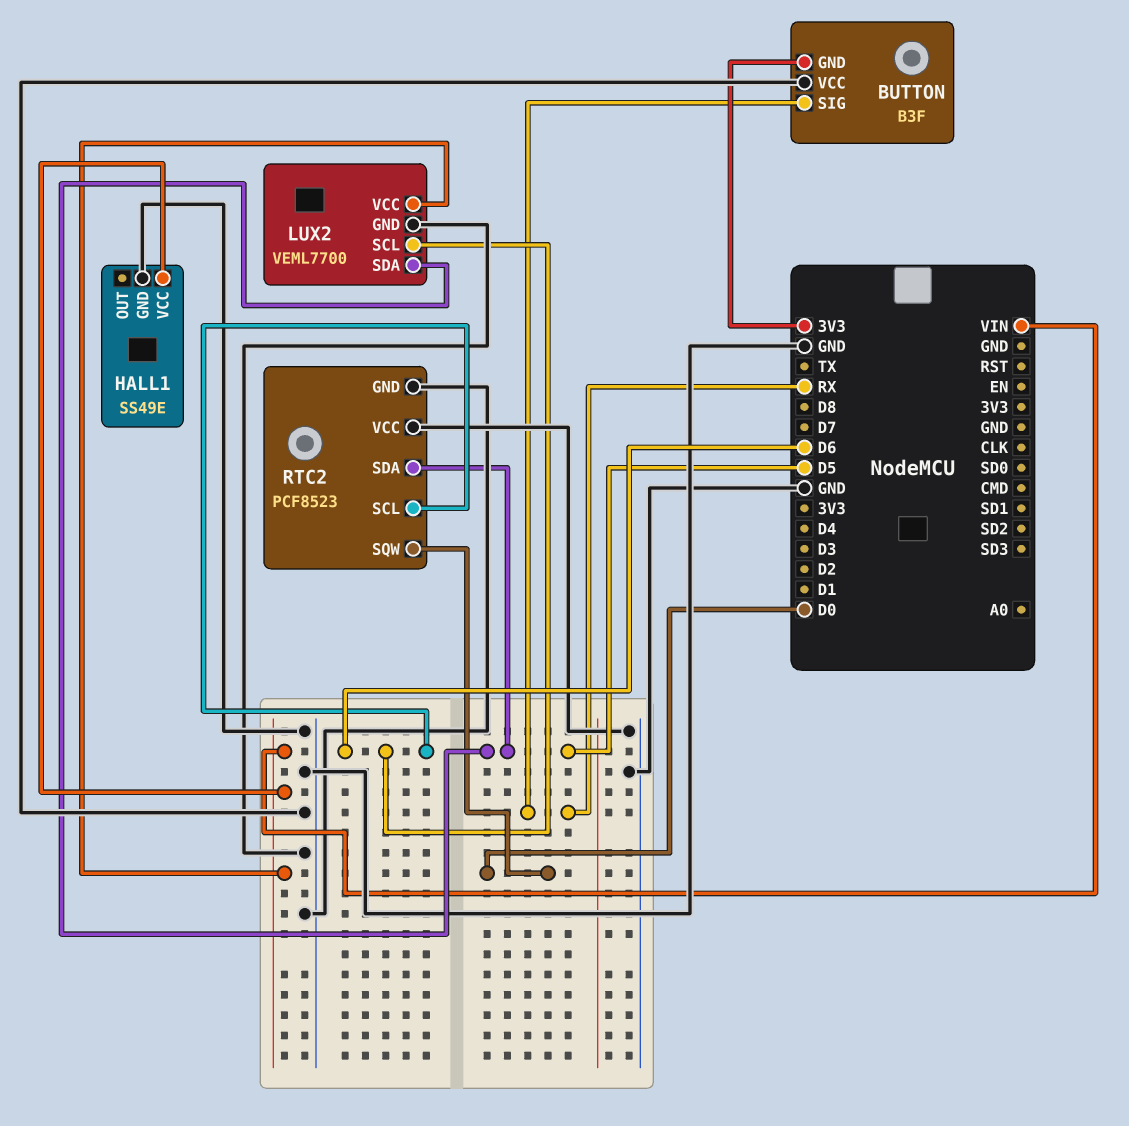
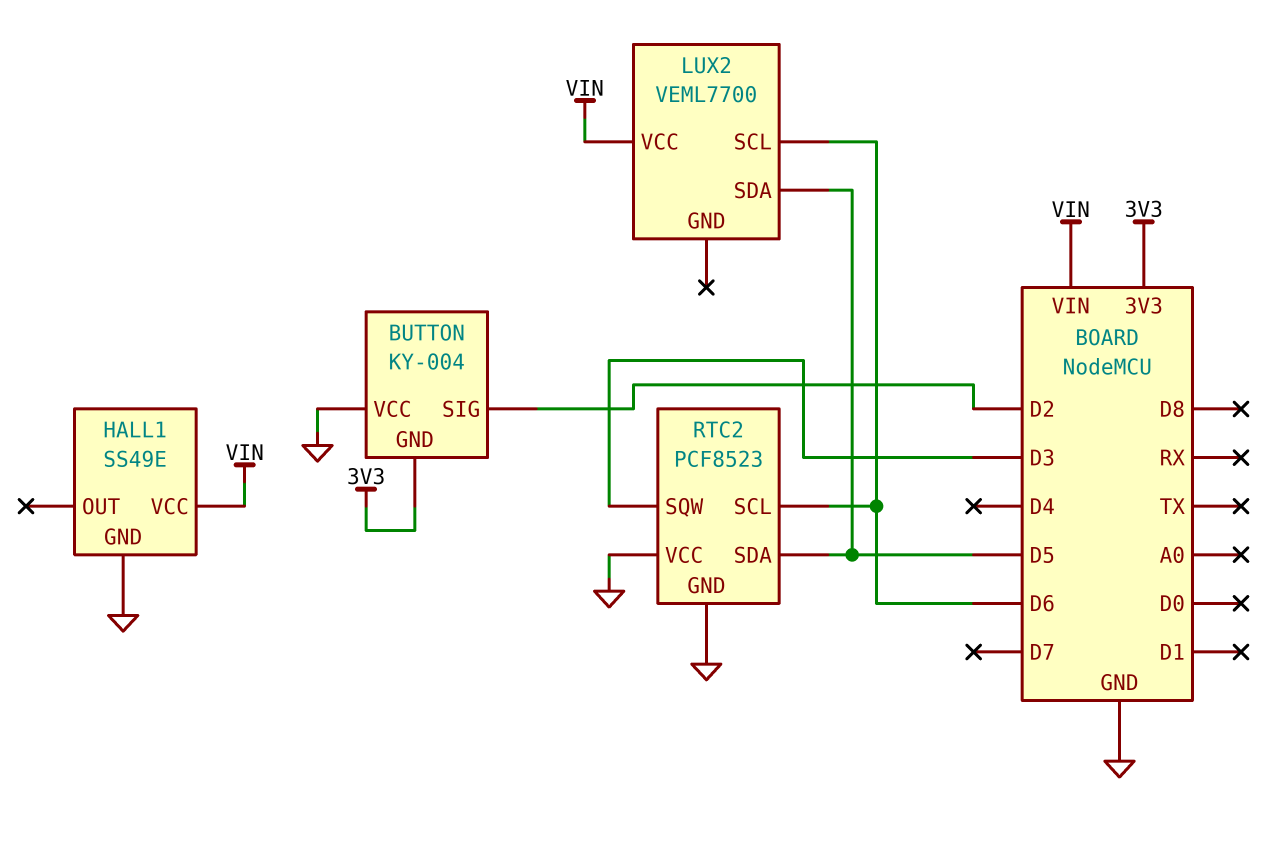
BUTTON: B3F -> KY-004
BUTTON pin SIG: RX -> D2
LUX2 pin GND: GND -> none
RTC2 pin SQW: D0 -> D3

